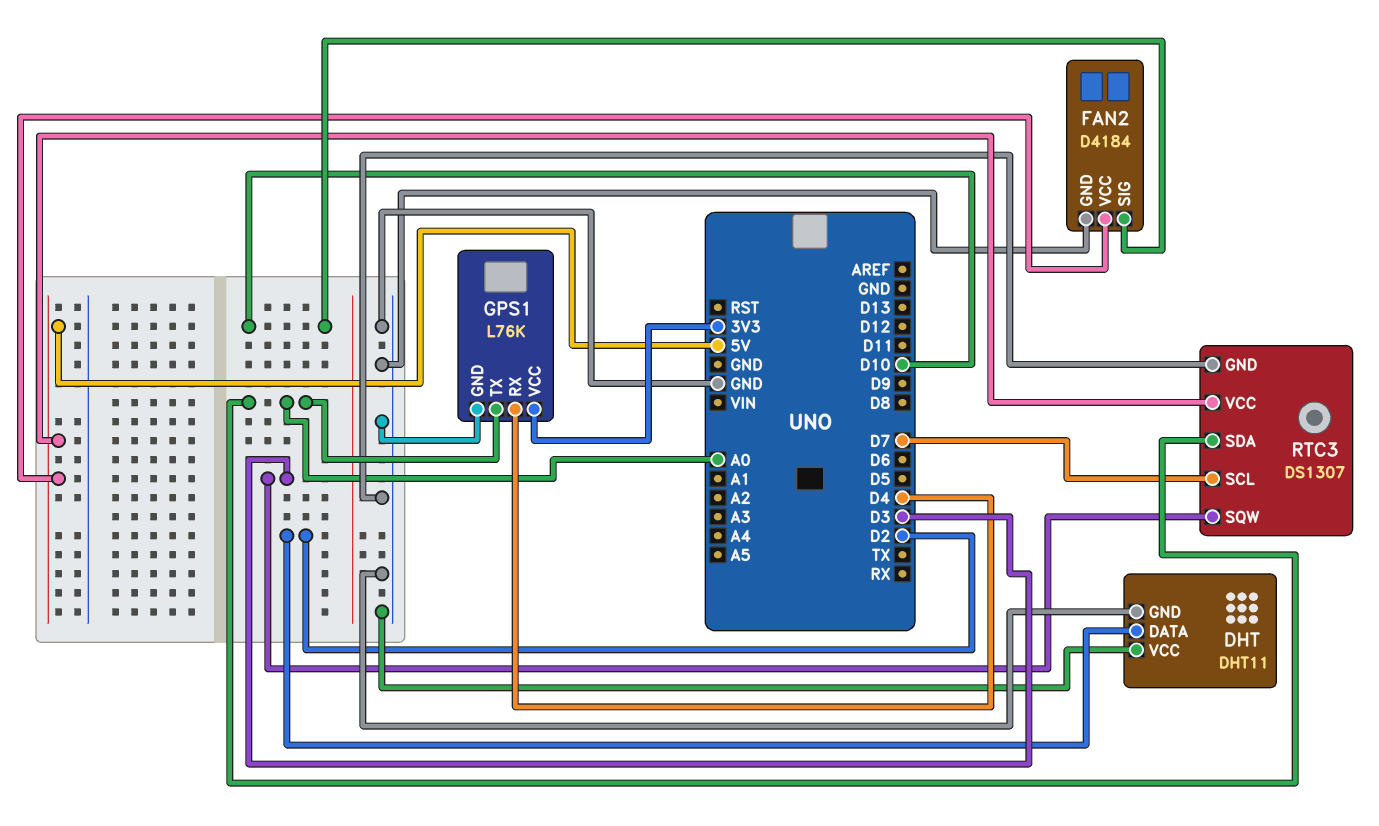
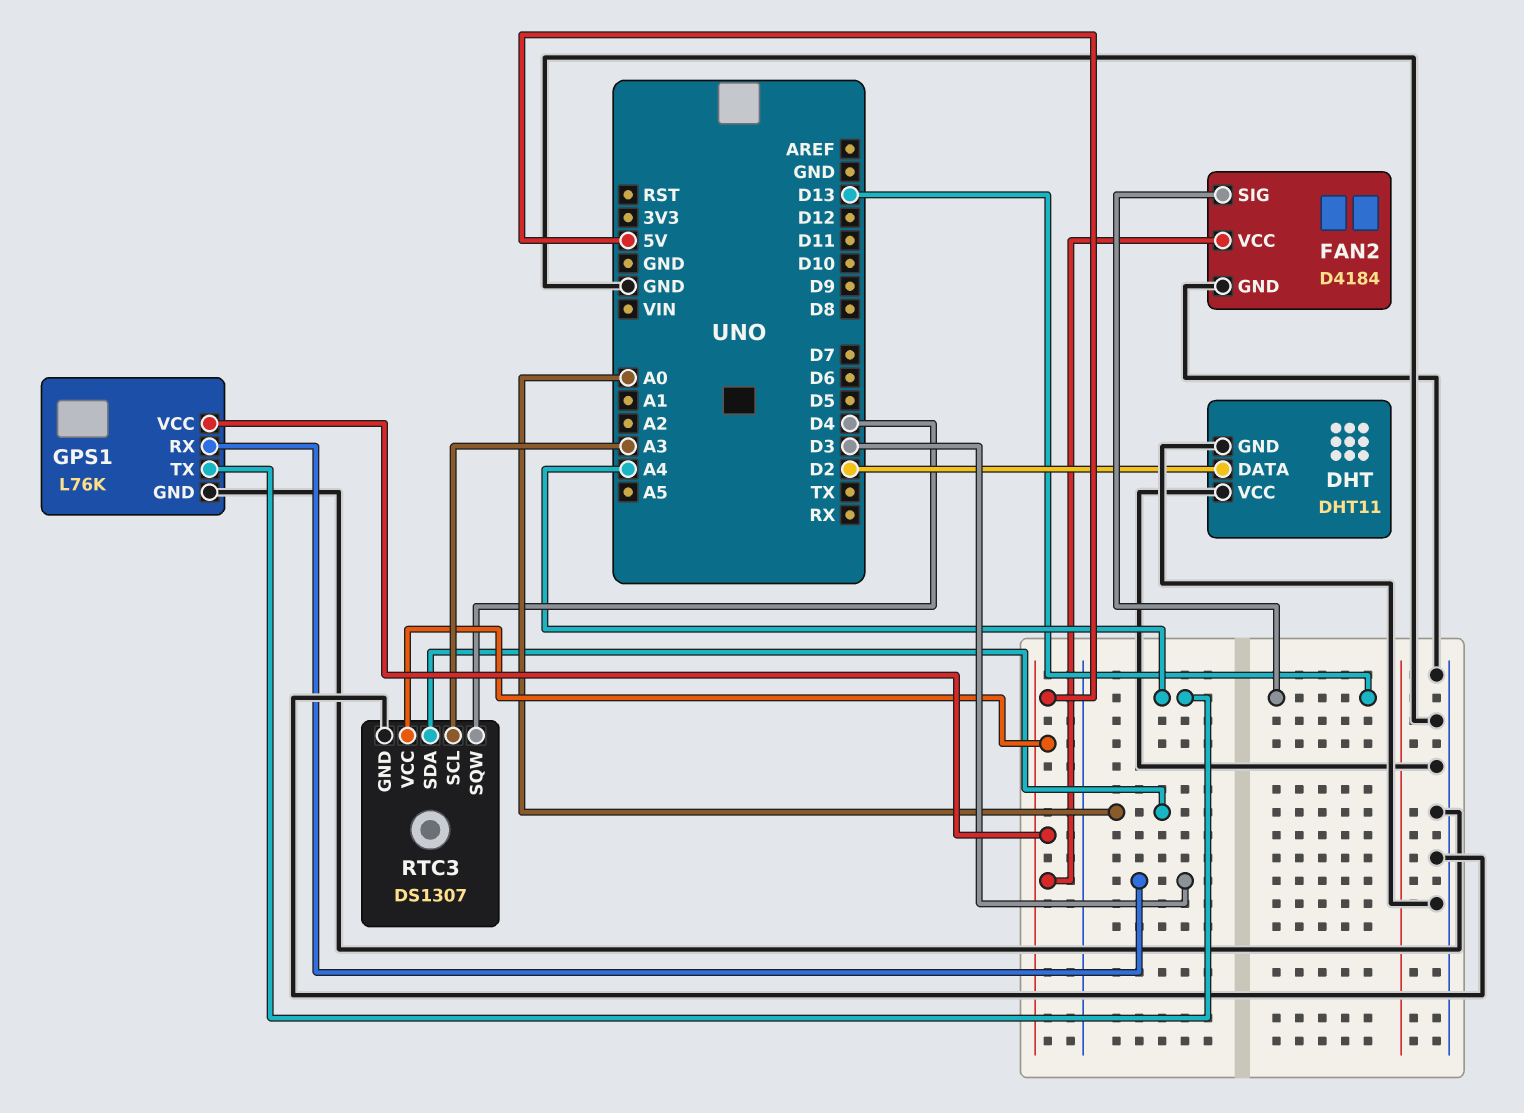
FAN2 pin SIG: D10 -> D13
GPS1 pin RX: D4 -> D3
GPS1 pin TX: A0 -> A4
GPS1 pin VCC: 3V3 -> 5V
RTC3 pin SCL: D7 -> A3
RTC3 pin SQW: D3 -> D4

